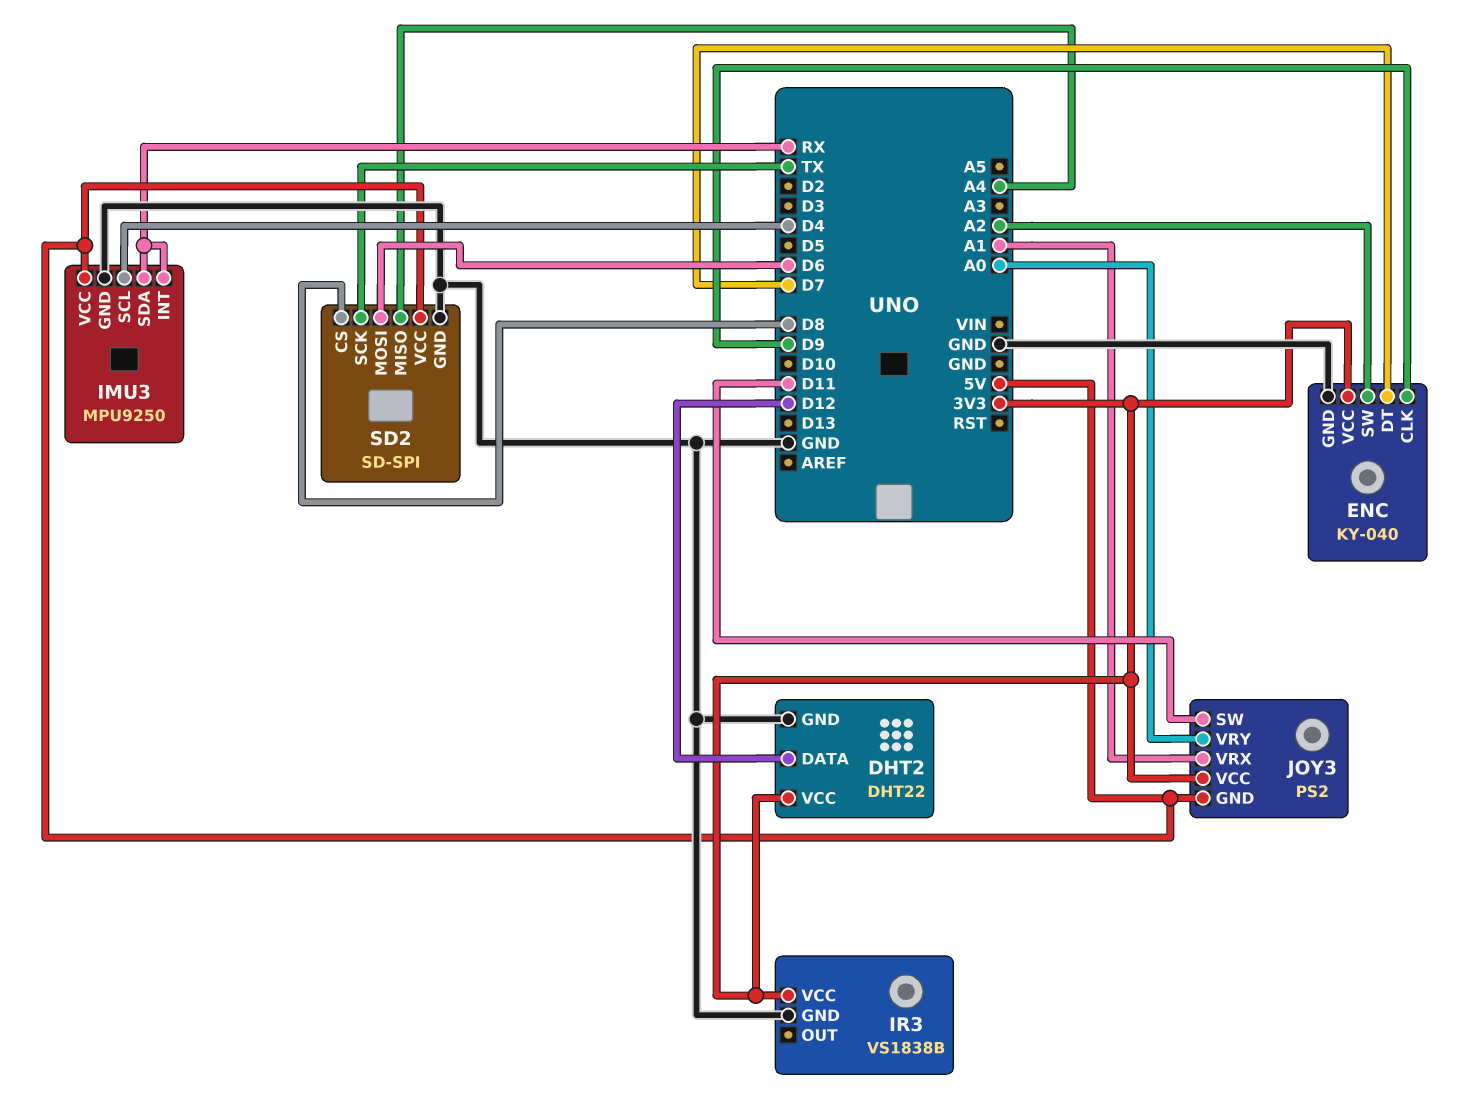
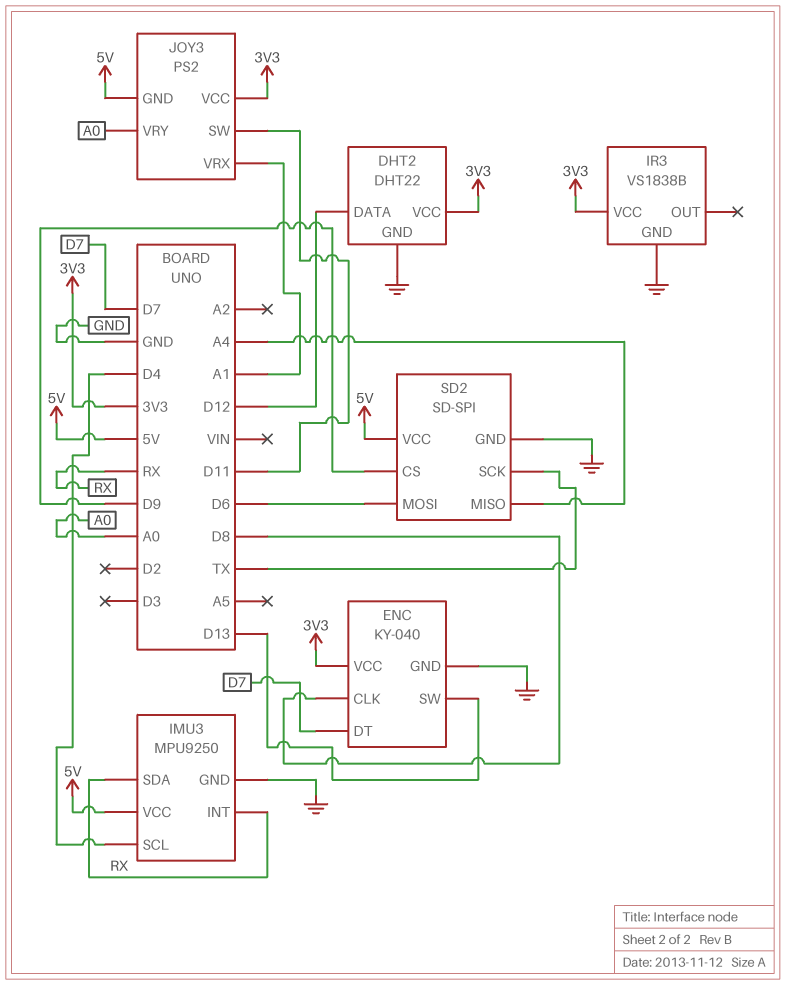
ENC pin CLK: D9 -> D8
ENC pin SW: A2 -> D13
SD2 pin CS: D8 -> D9

